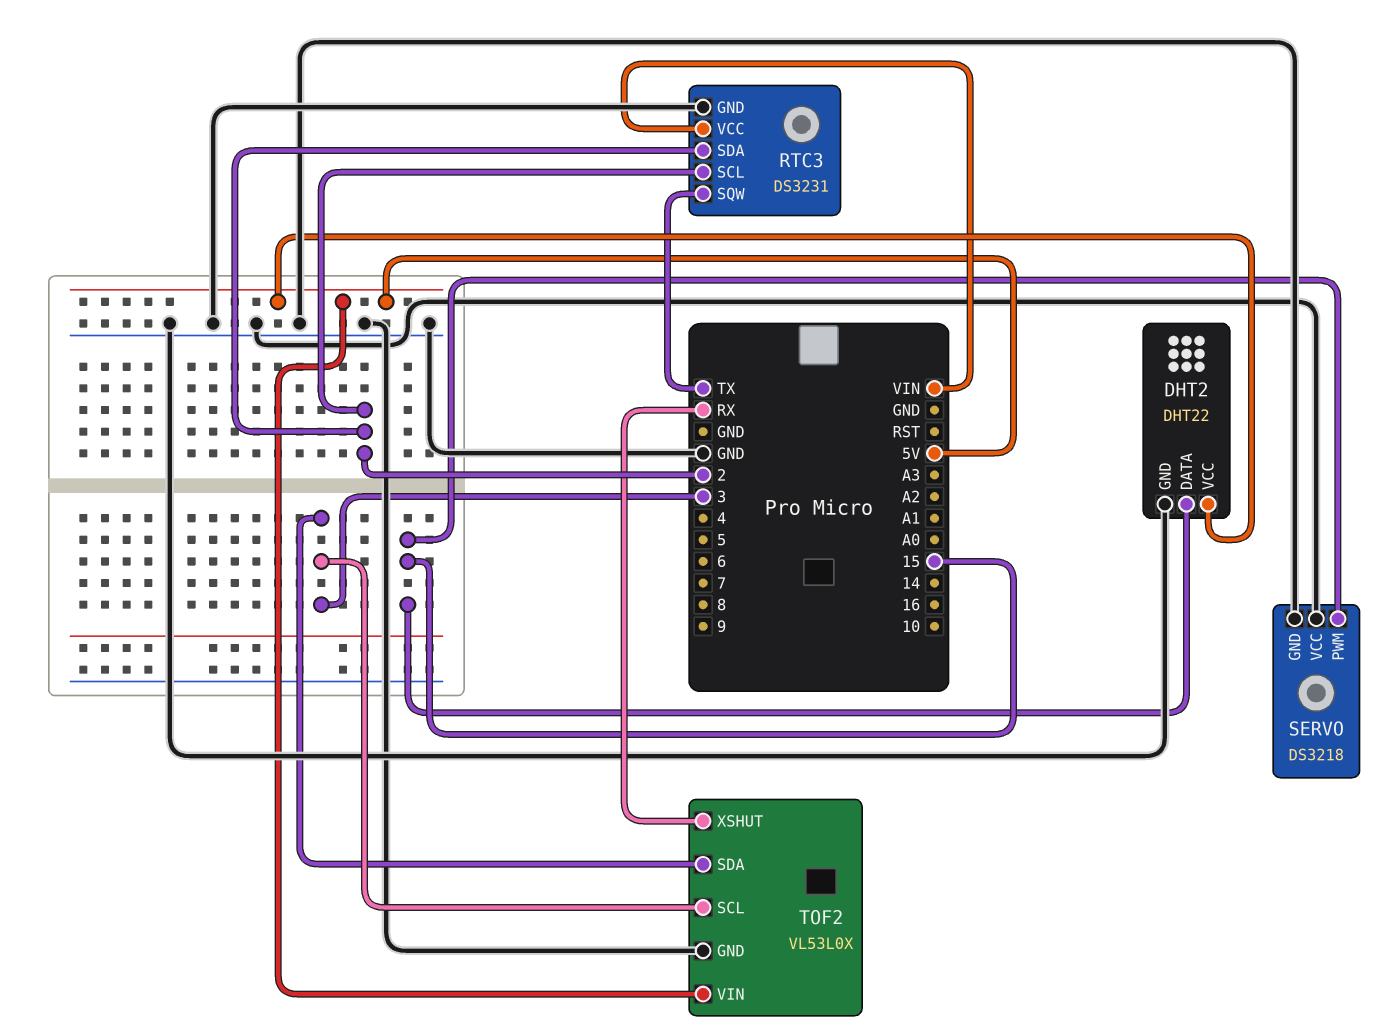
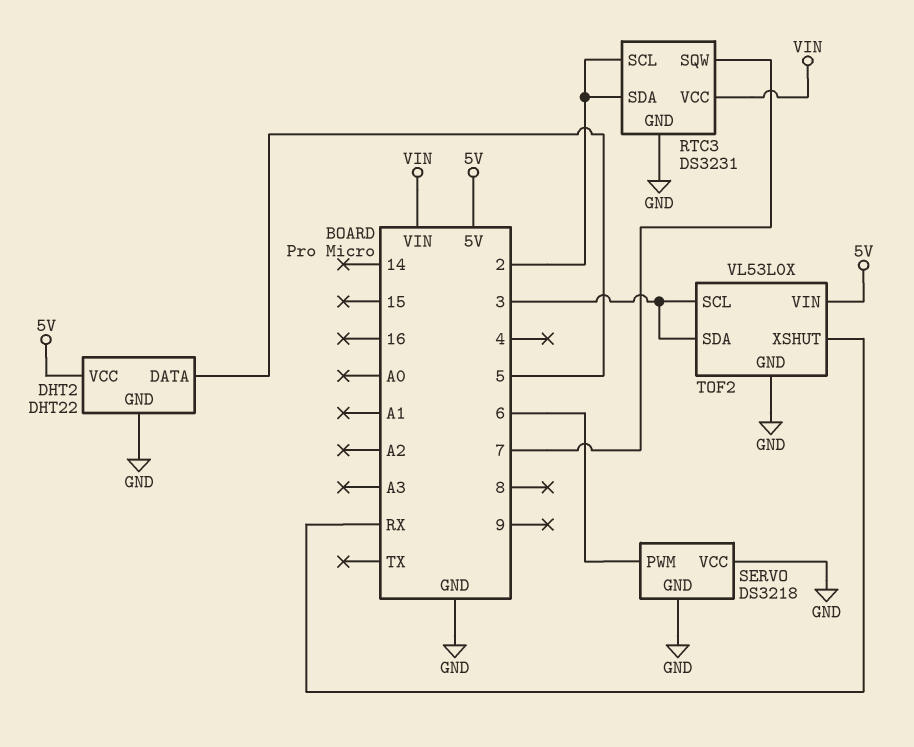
DHT2 pin DATA: 15 -> 5
RTC3 pin SQW: TX -> 7
SERVO pin PWM: 15 -> 6

